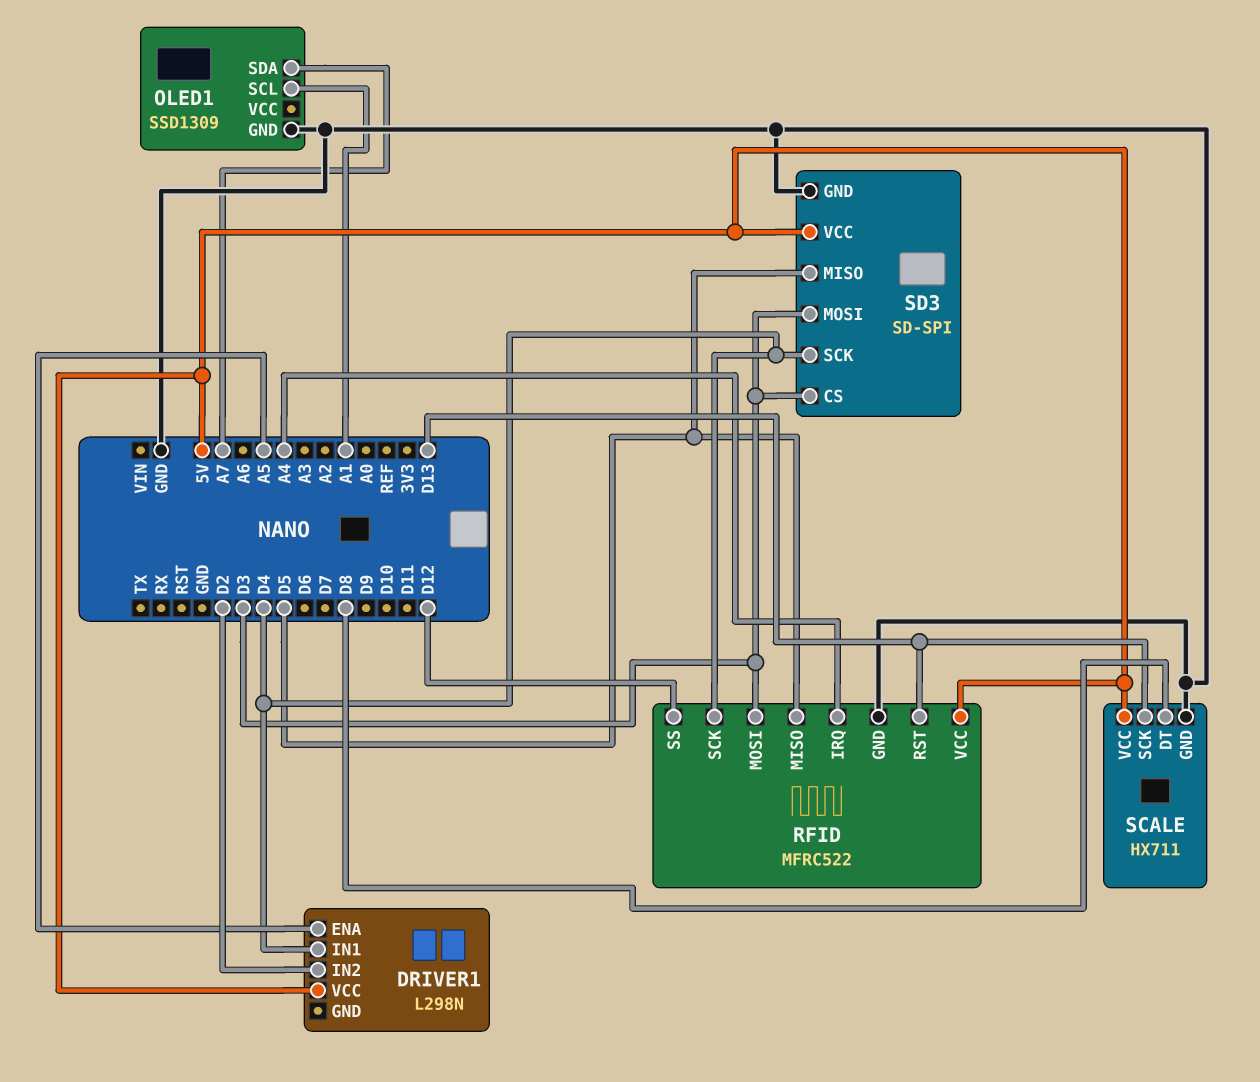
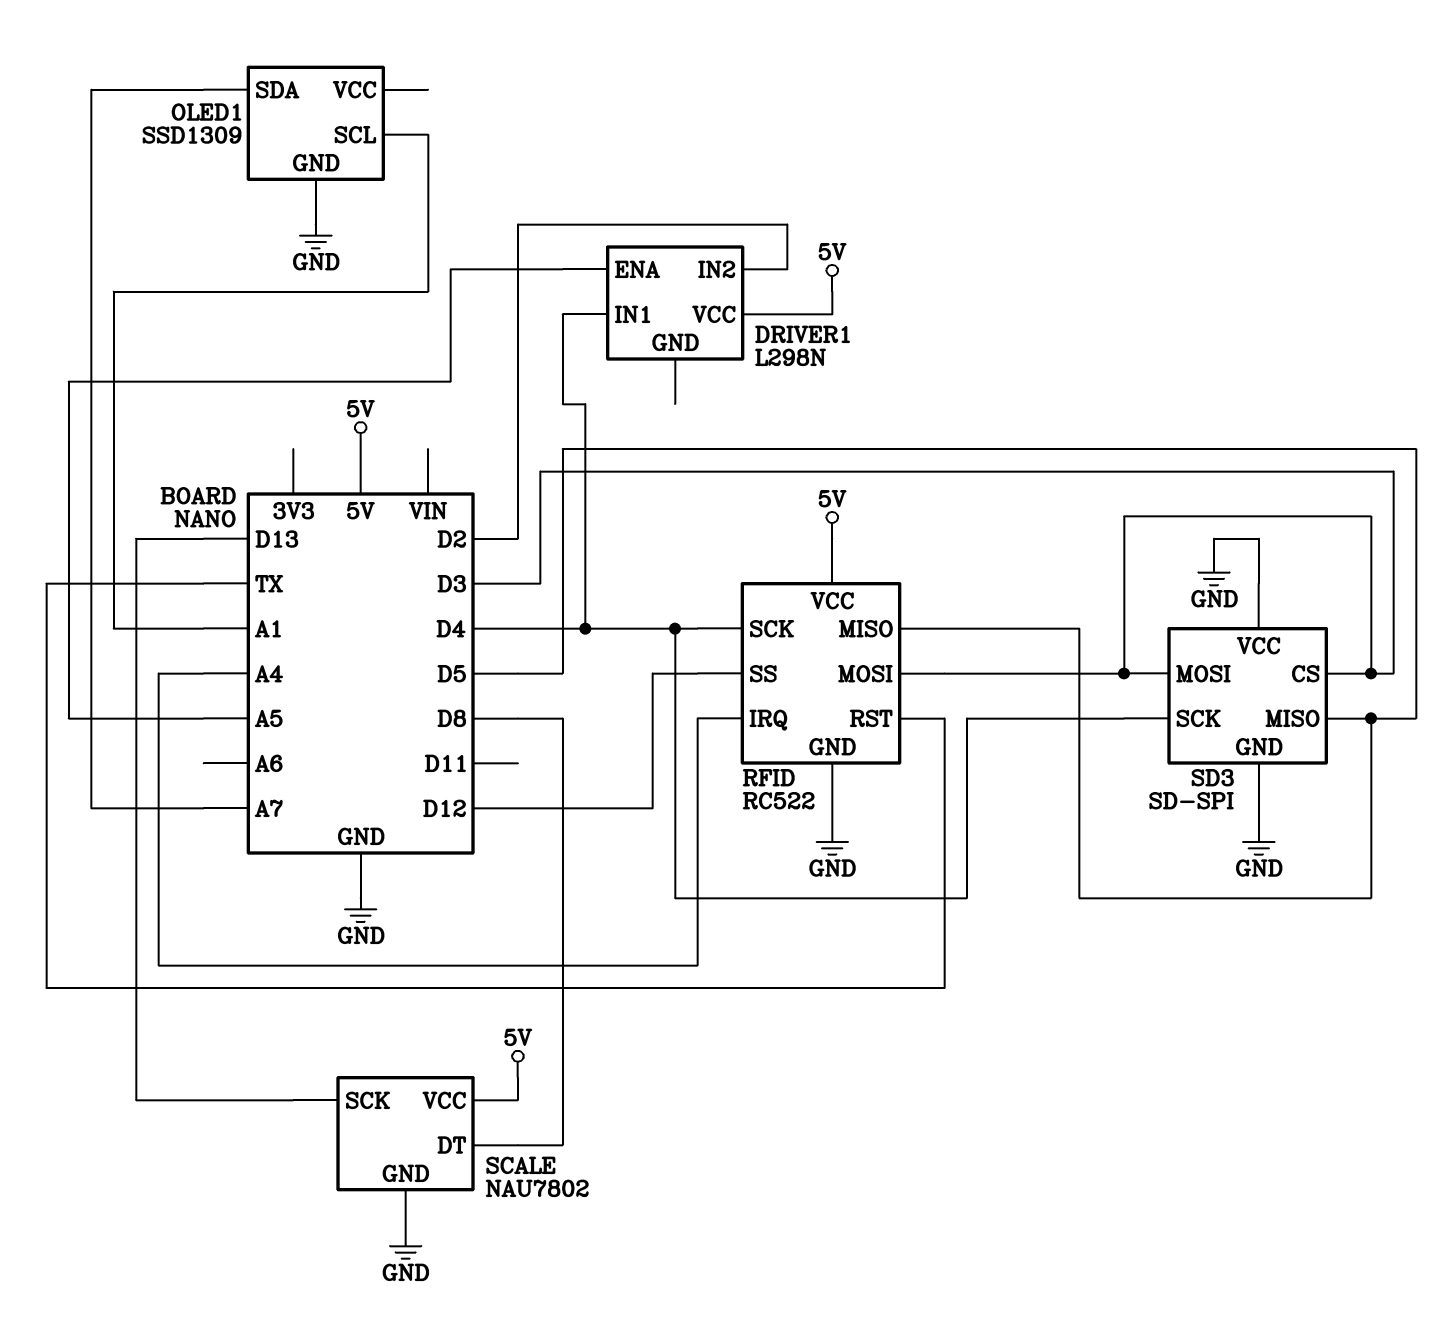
RFID: MFRC522 -> RC522
RFID pin RST: D13 -> TX
SCALE: HX711 -> NAU7802
SD3 pin VCC: 5V -> GND

